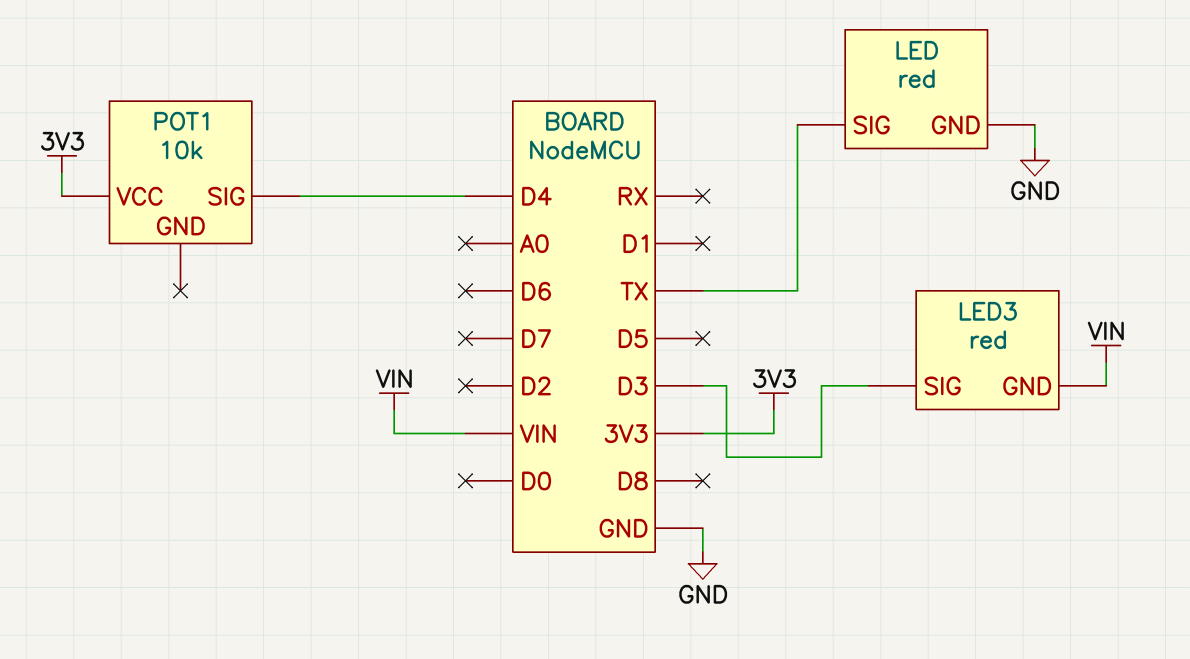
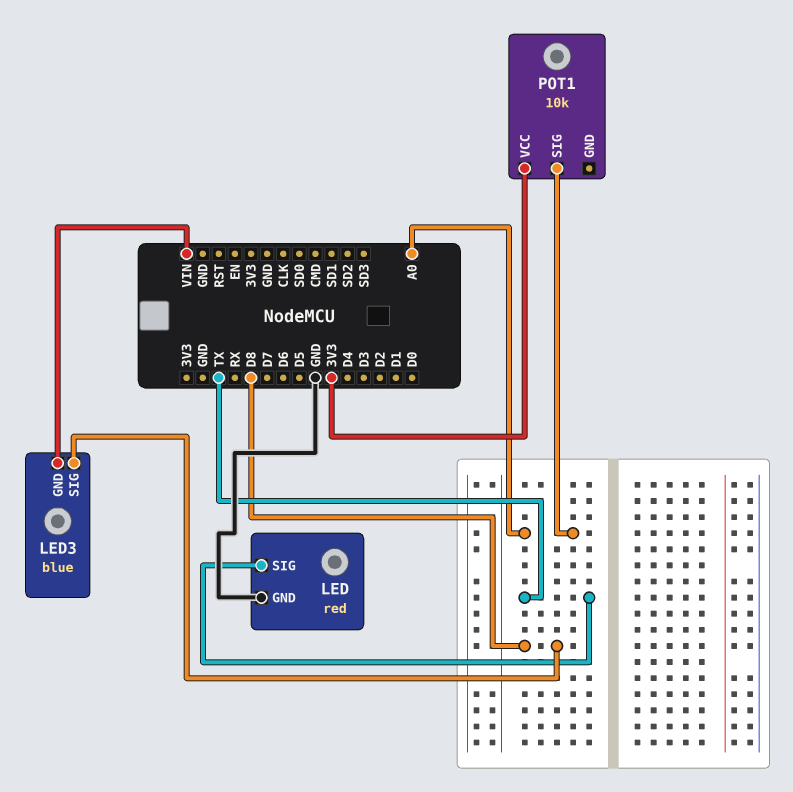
LED3: red -> blue
LED3 pin SIG: D3 -> D8
POT1 pin SIG: D4 -> A0

